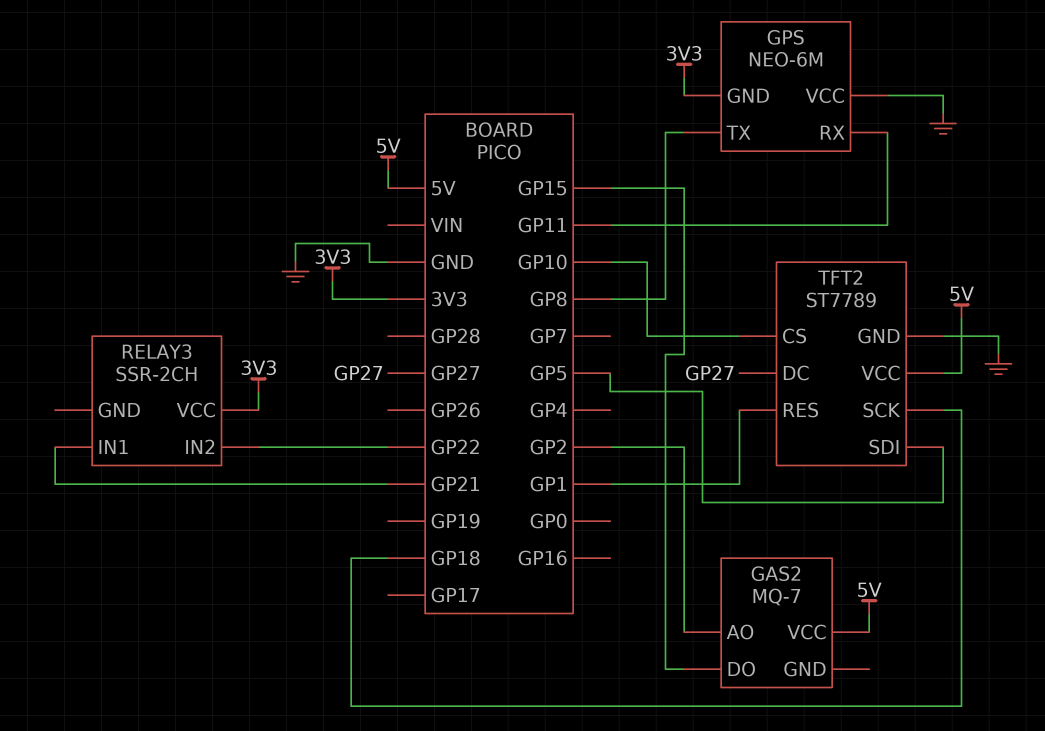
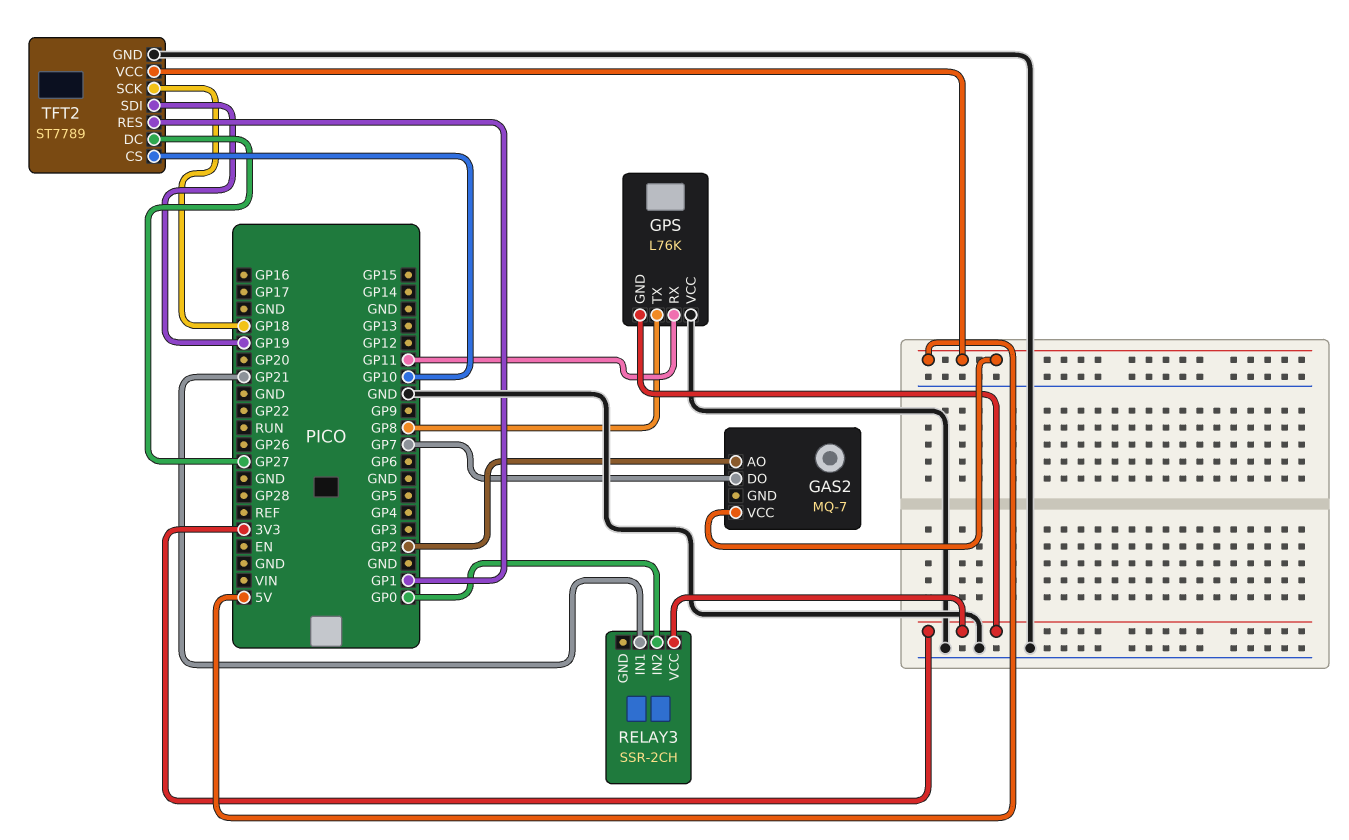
GAS2 pin DO: GP15 -> GP7
GPS: NEO-6M -> L76K
RELAY3 pin IN2: GP22 -> GP0
TFT2 pin SDI: GP5 -> GP19

